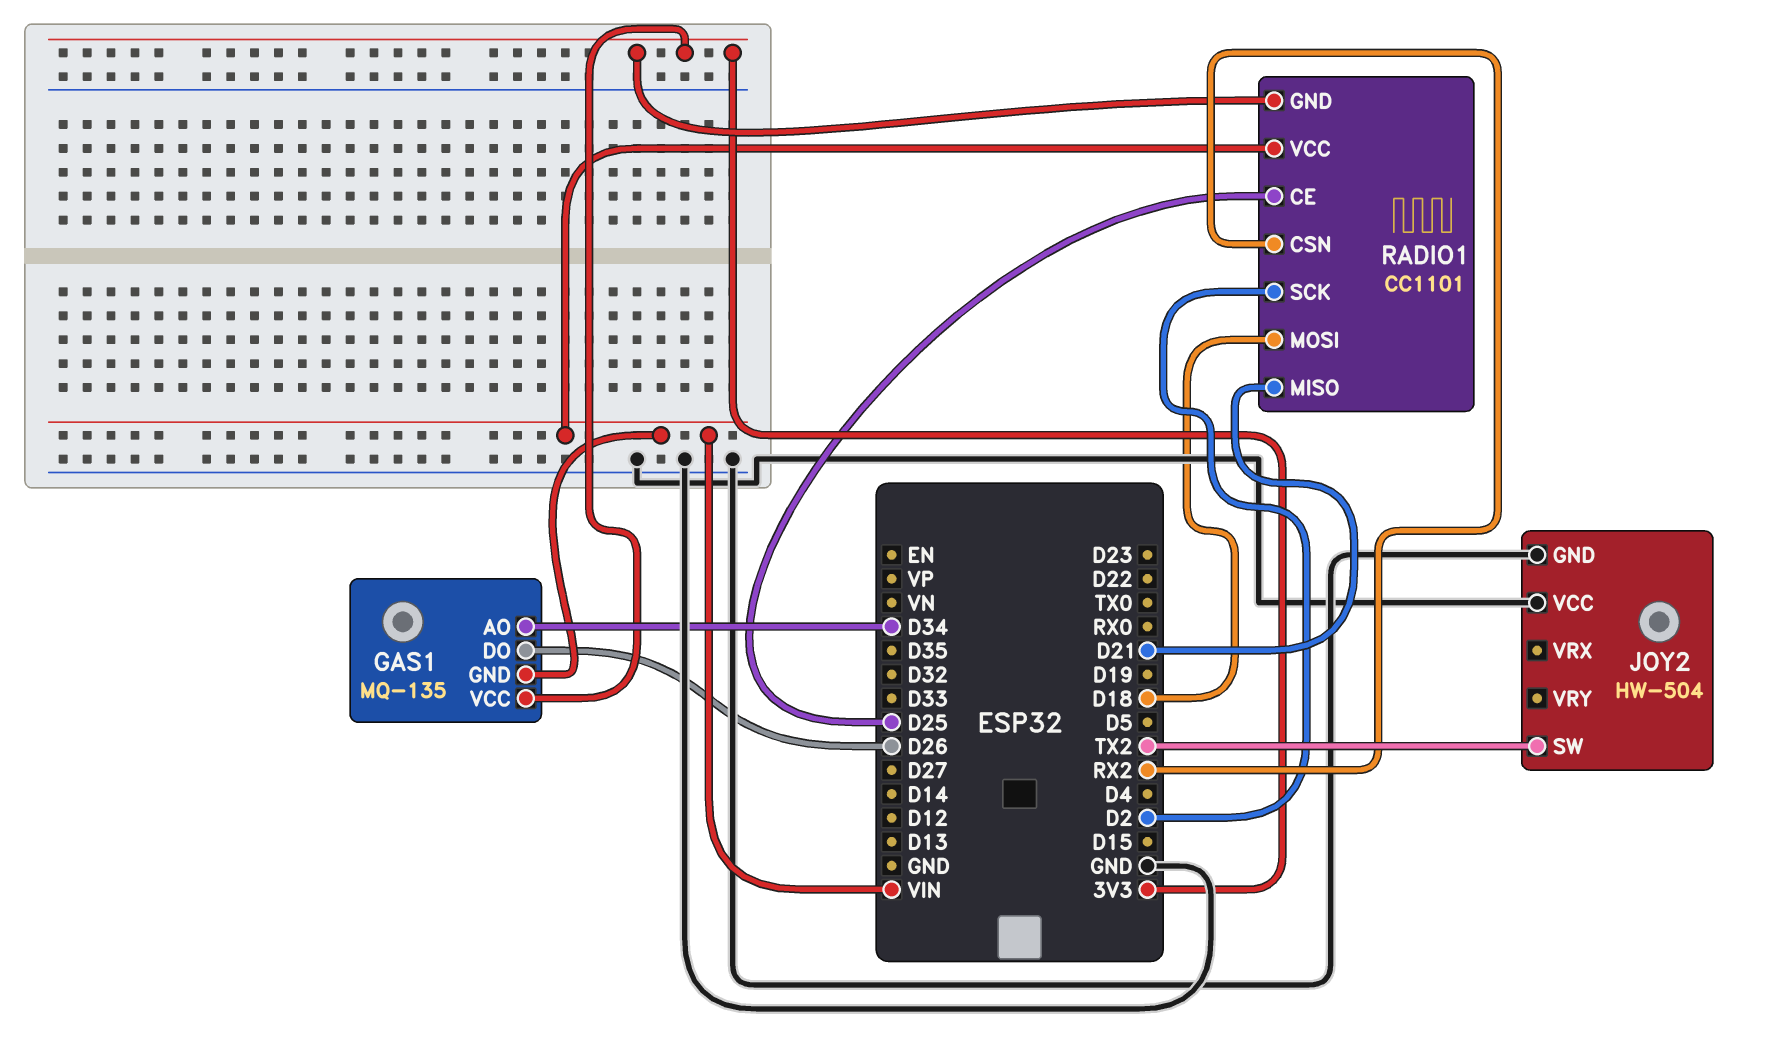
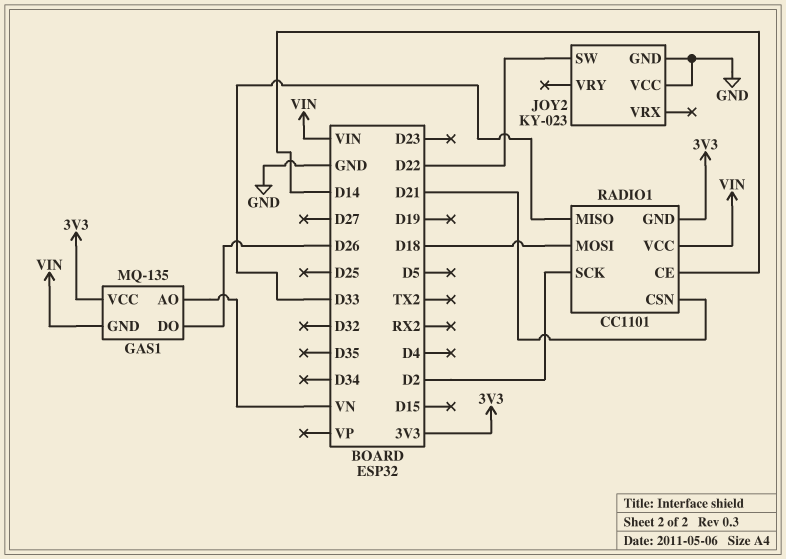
GAS1 pin AO: D34 -> VN
JOY2: HW-504 -> KY-023
JOY2 pin SW: TX2 -> D22
RADIO1 pin CE: D25 -> D14
RADIO1 pin CSN: RX2 -> D21
RADIO1 pin MISO: D21 -> D33

